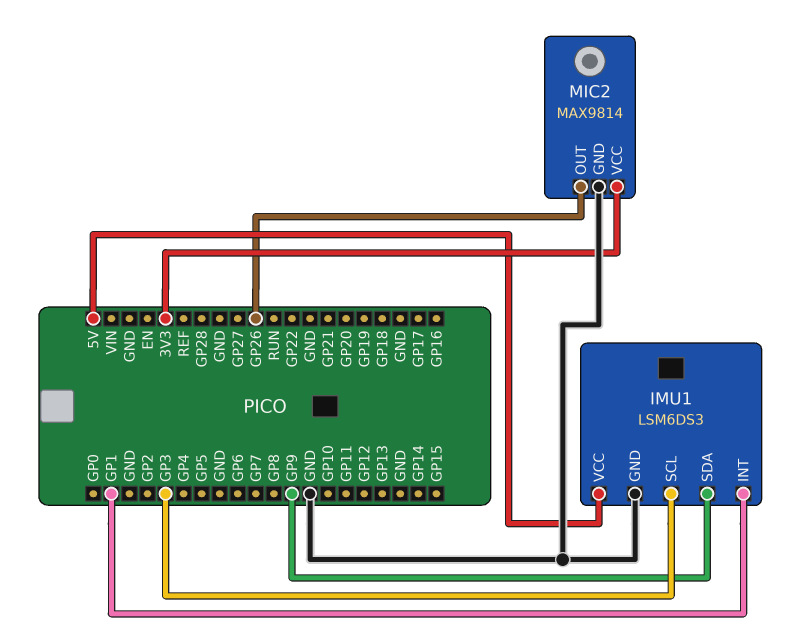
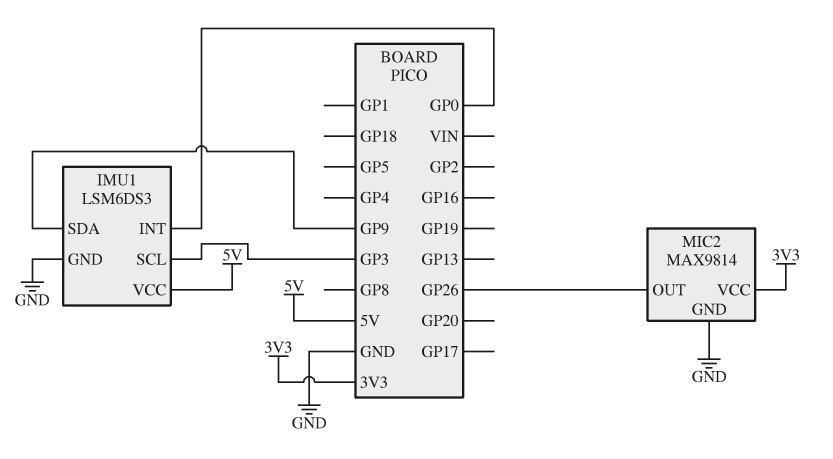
IMU1 pin INT: GP1 -> GP0

